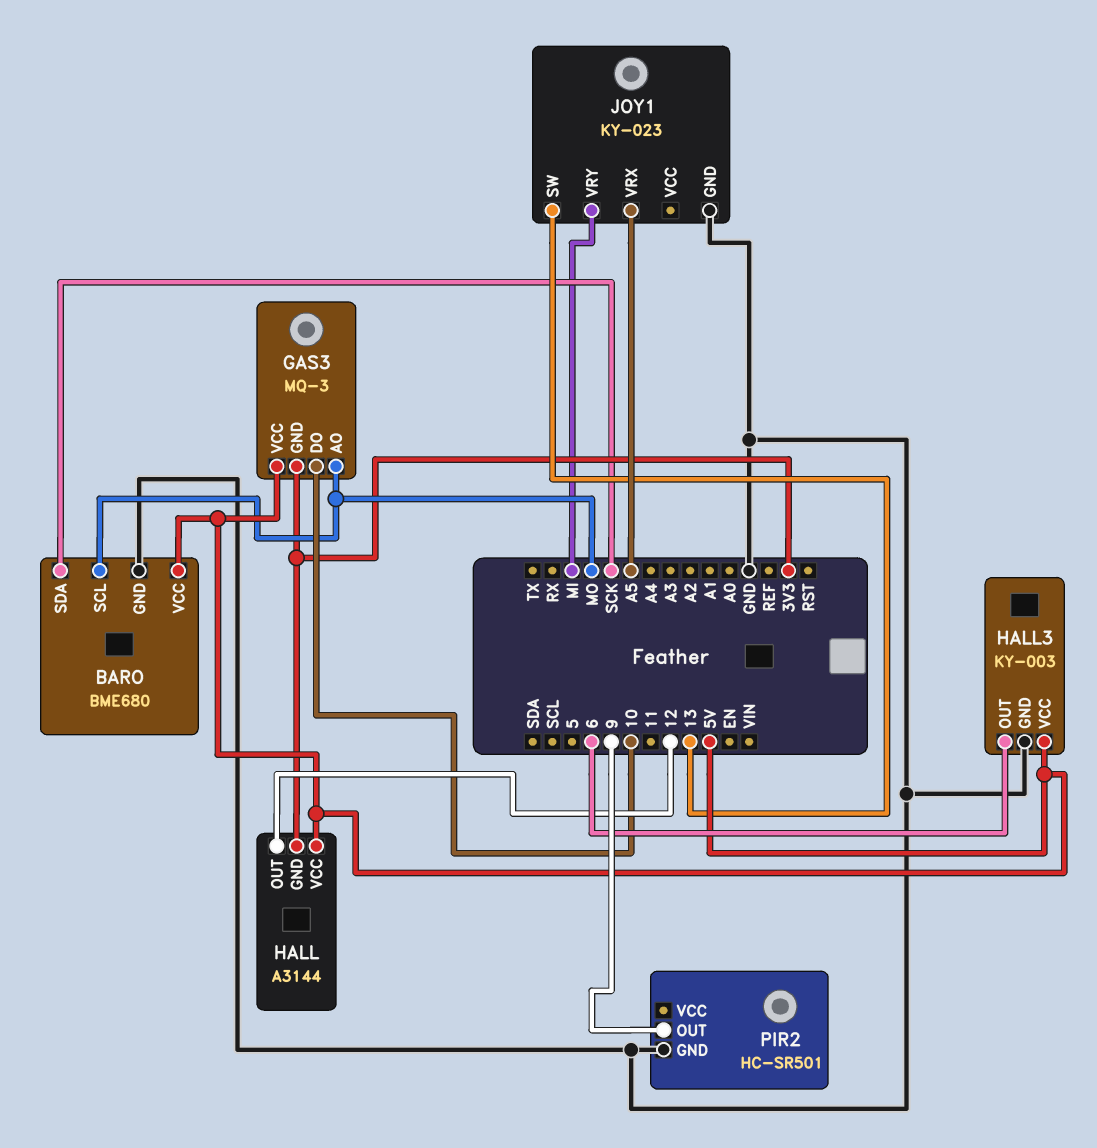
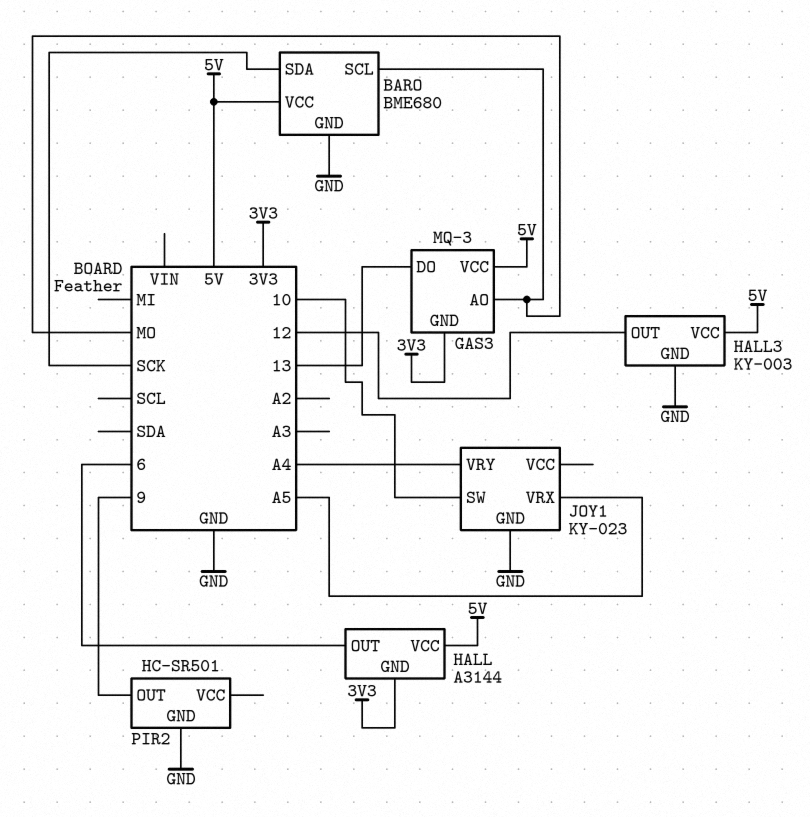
GAS3 pin DO: 10 -> 13
HALL pin OUT: 12 -> 6
HALL3 pin OUT: 6 -> 12
JOY1 pin SW: 13 -> 10
JOY1 pin VRY: MI -> A4

